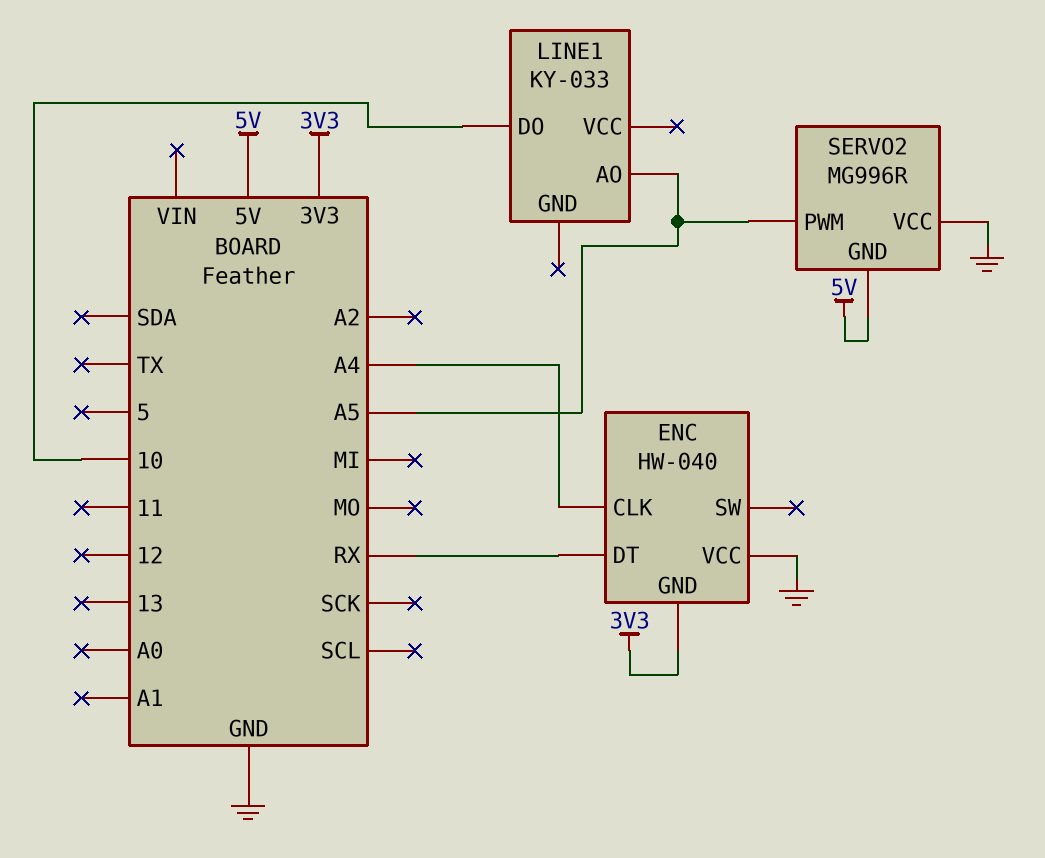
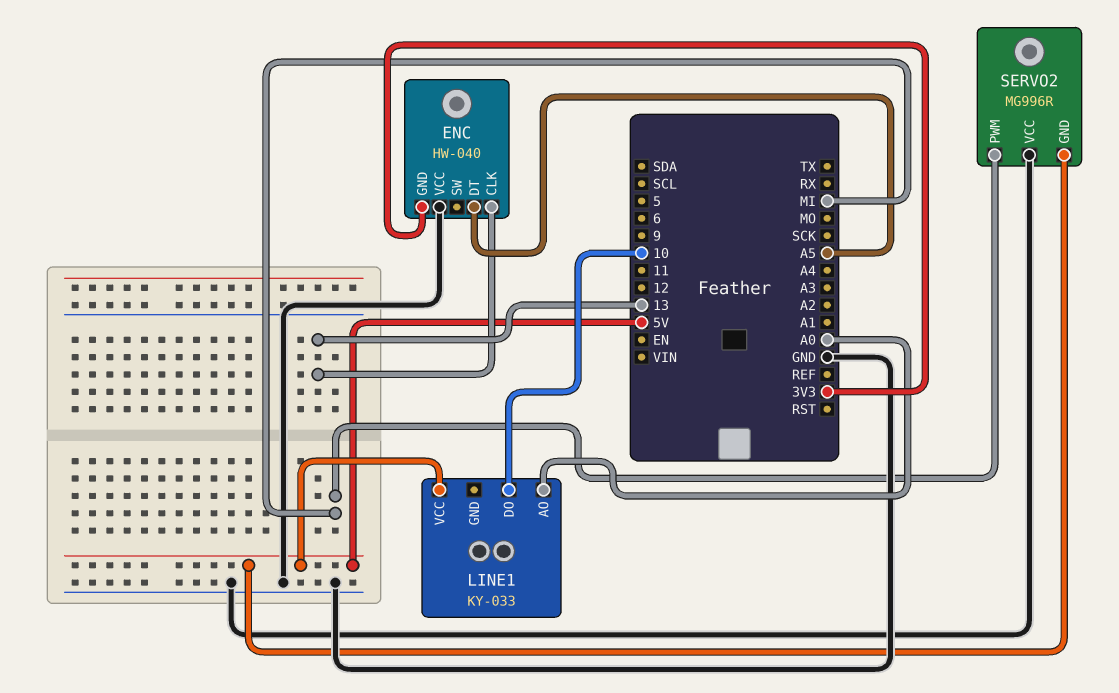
ENC pin CLK: A4 -> 13
ENC pin DT: RX -> A5
LINE1 pin AO: A5 -> A0
LINE1 pin VCC: none -> 5V
SERVO2 pin PWM: A5 -> MI

